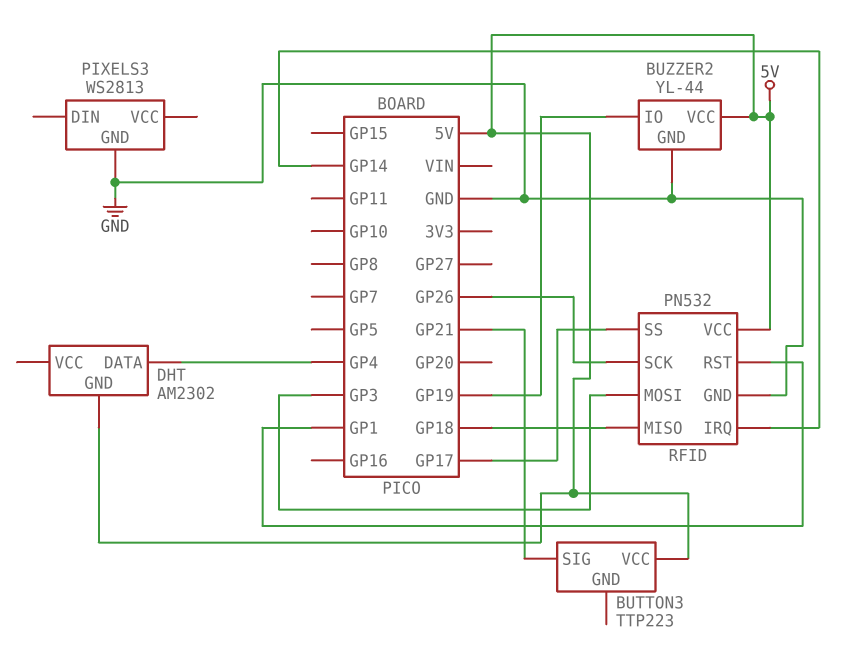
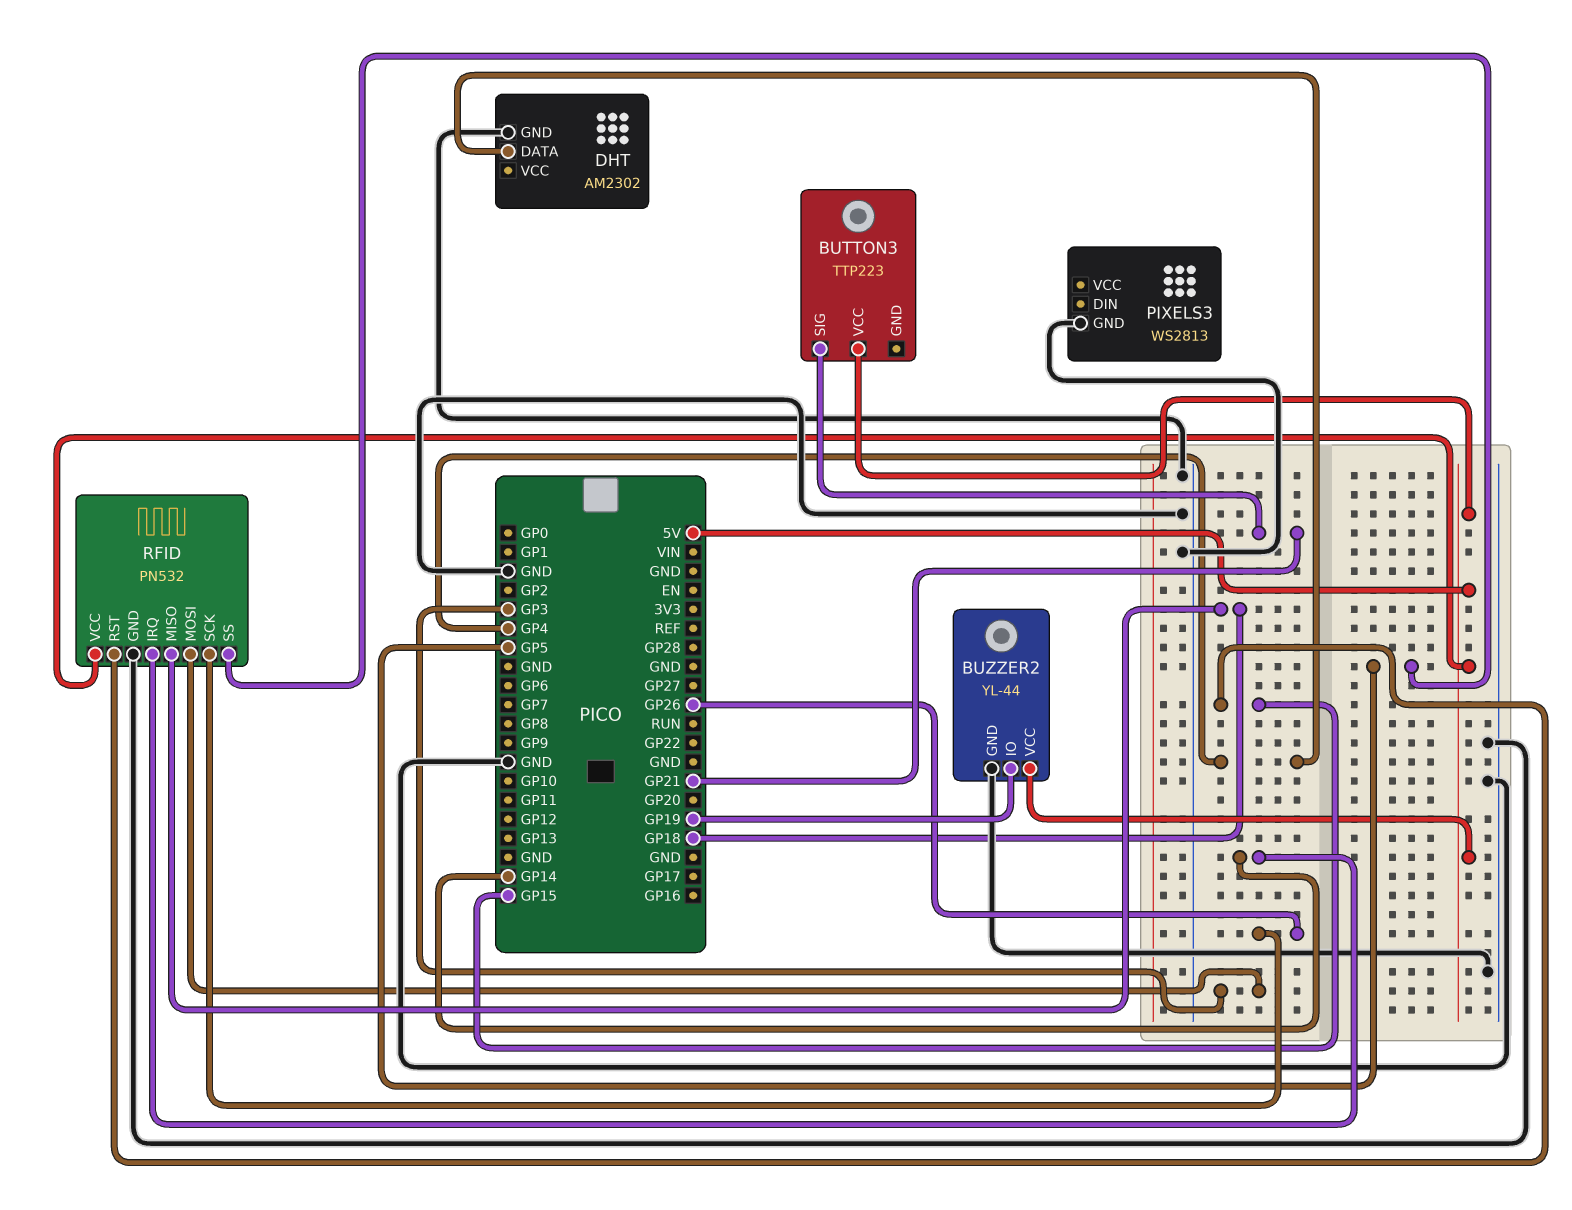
DHT pin GND: 5V -> GND
RFID pin RST: GP1 -> GP15
RFID pin SS: GP17 -> GP5

